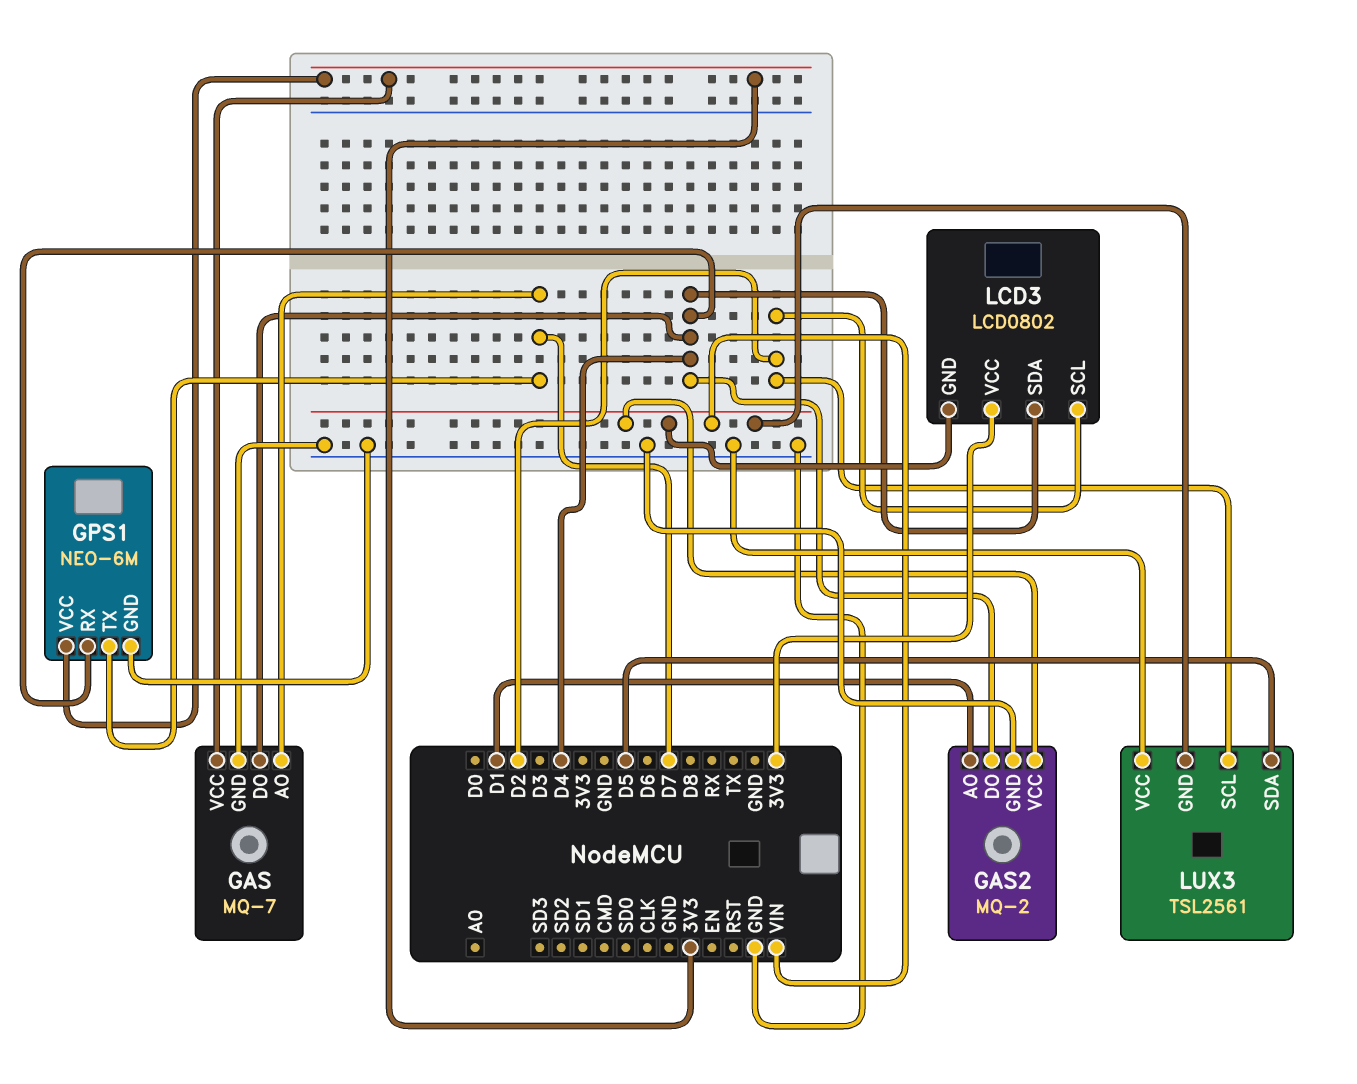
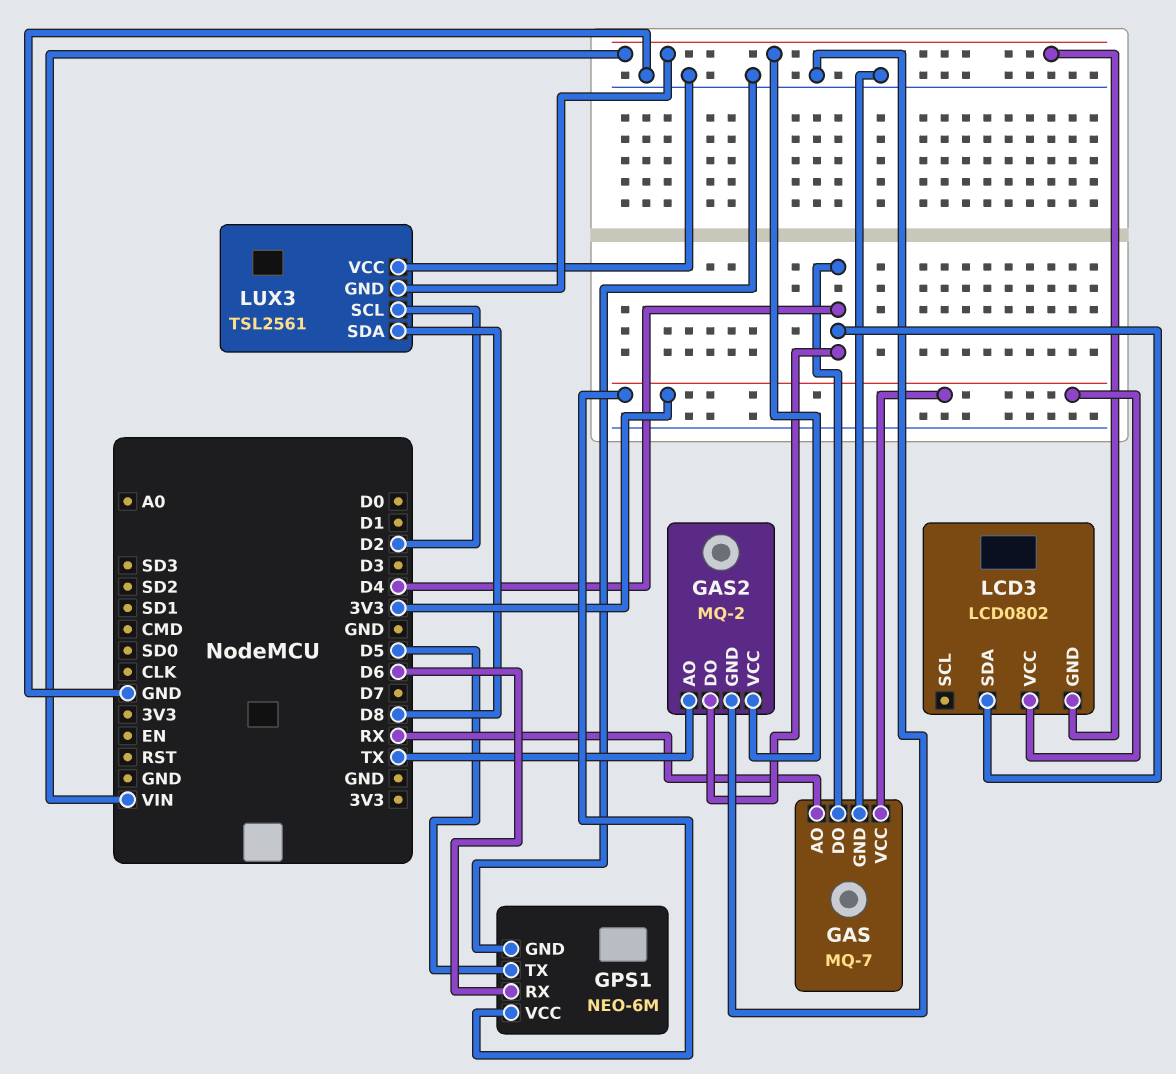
GAS pin AO: D7 -> RX
GAS2 pin AO: D1 -> TX
GPS1 pin RX: D4 -> D6
GPS1 pin TX: D7 -> D5
LCD3 pin SCL: D2 -> none
LUX3 pin SDA: D5 -> D8

